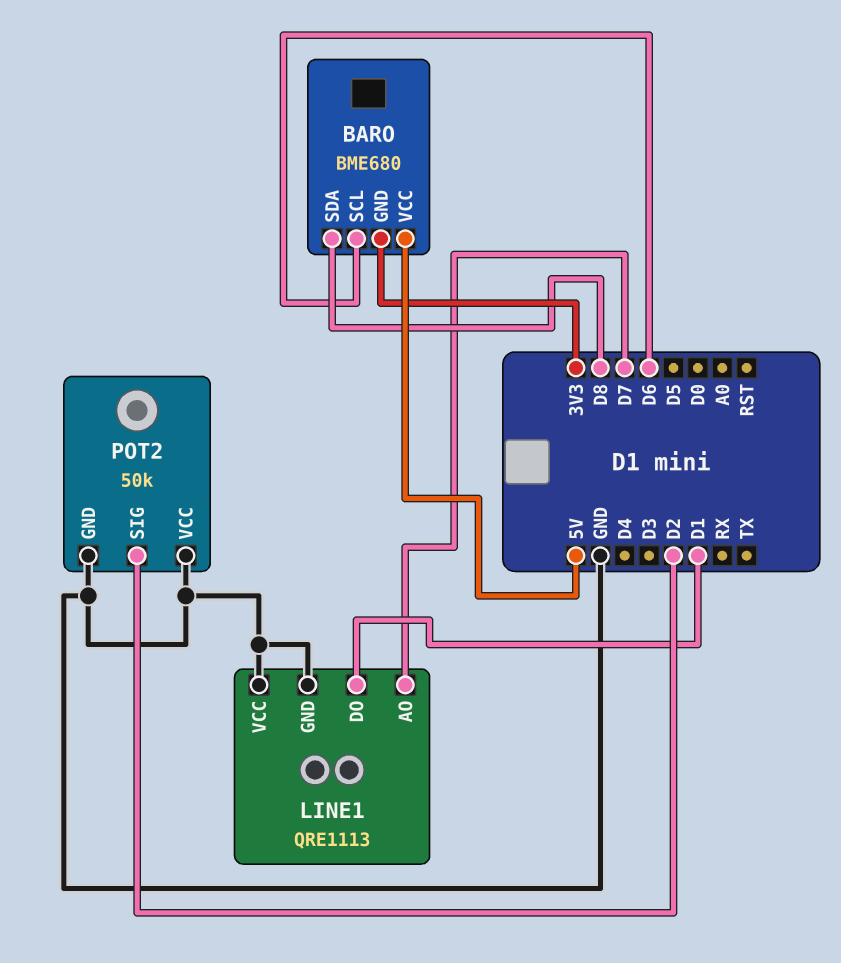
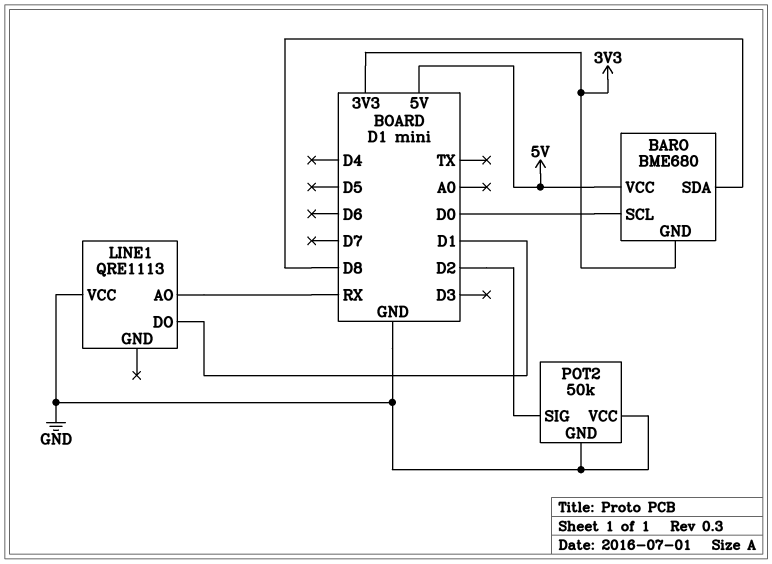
BARO pin SCL: D6 -> D0
LINE1 pin AO: D7 -> RX
LINE1 pin GND: GND -> none

